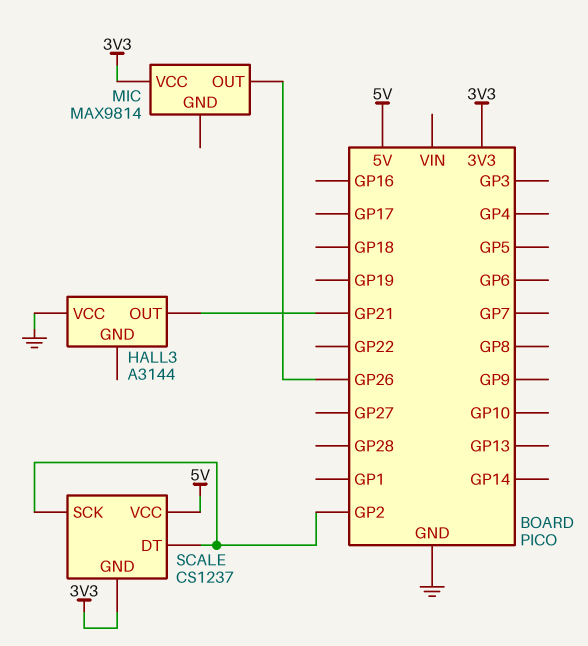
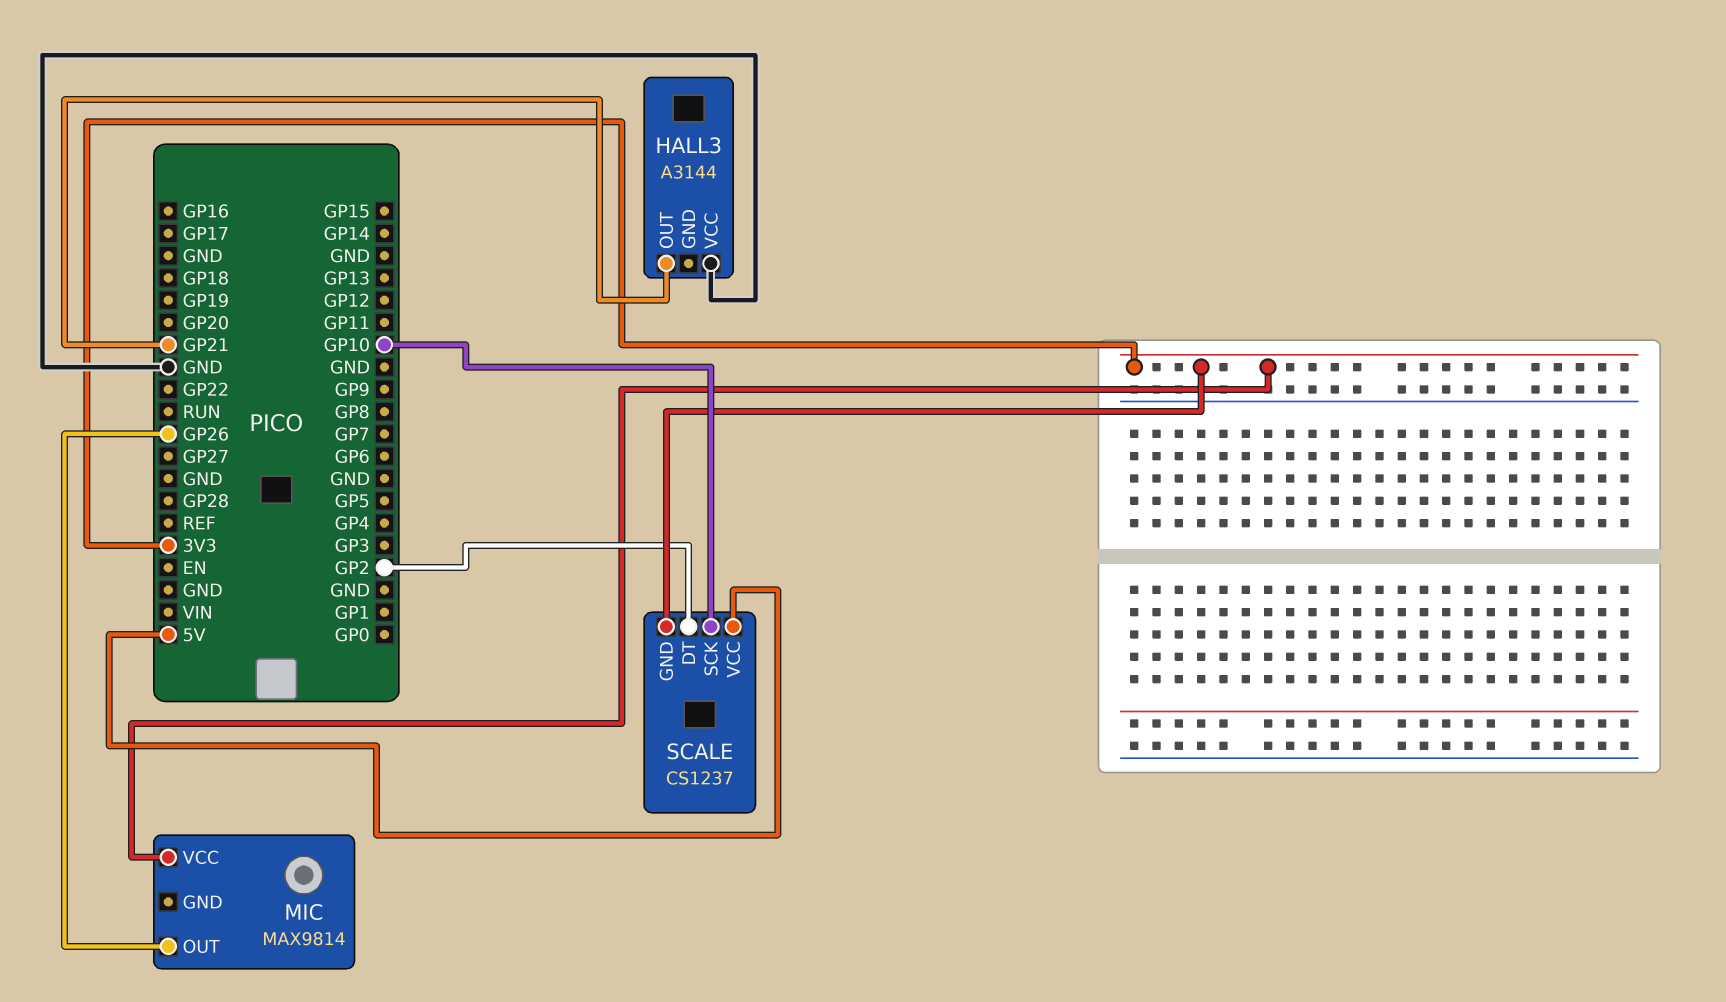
SCALE pin SCK: GP2 -> GP10

